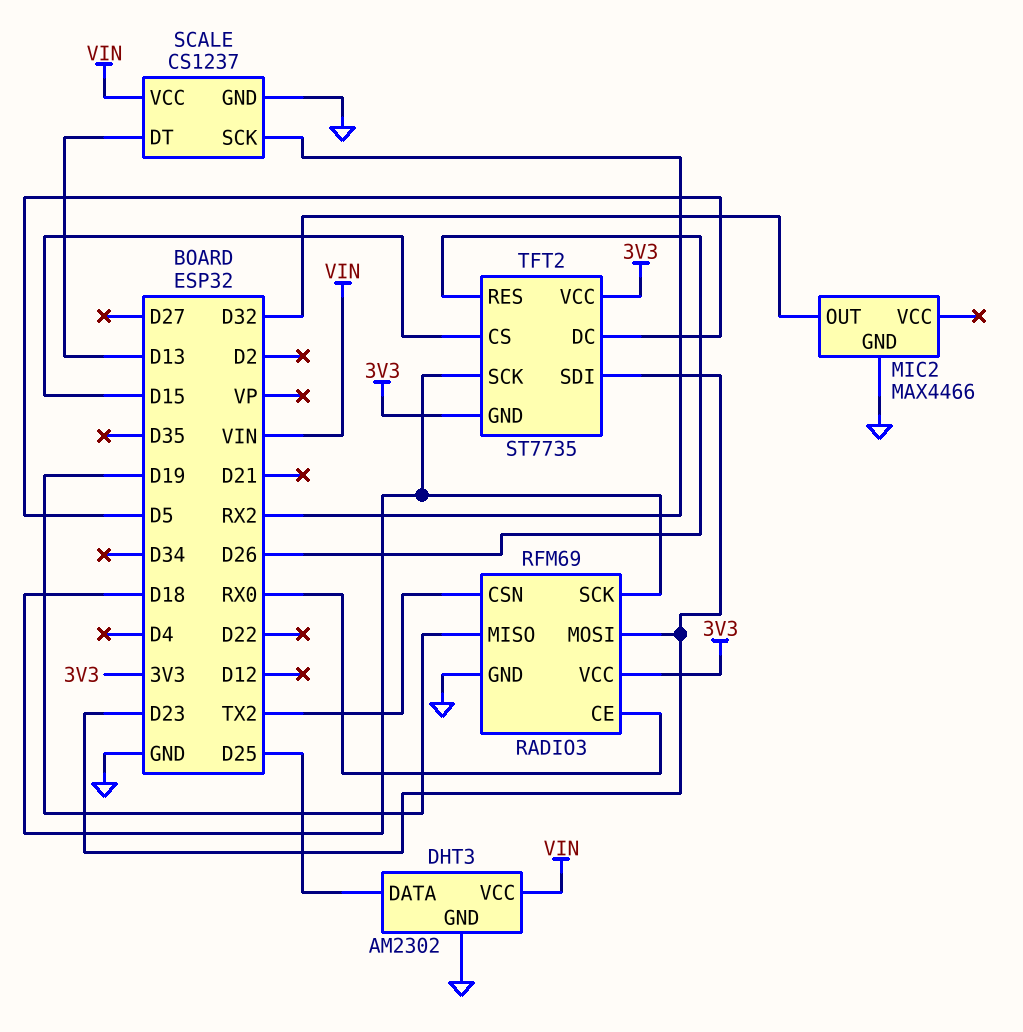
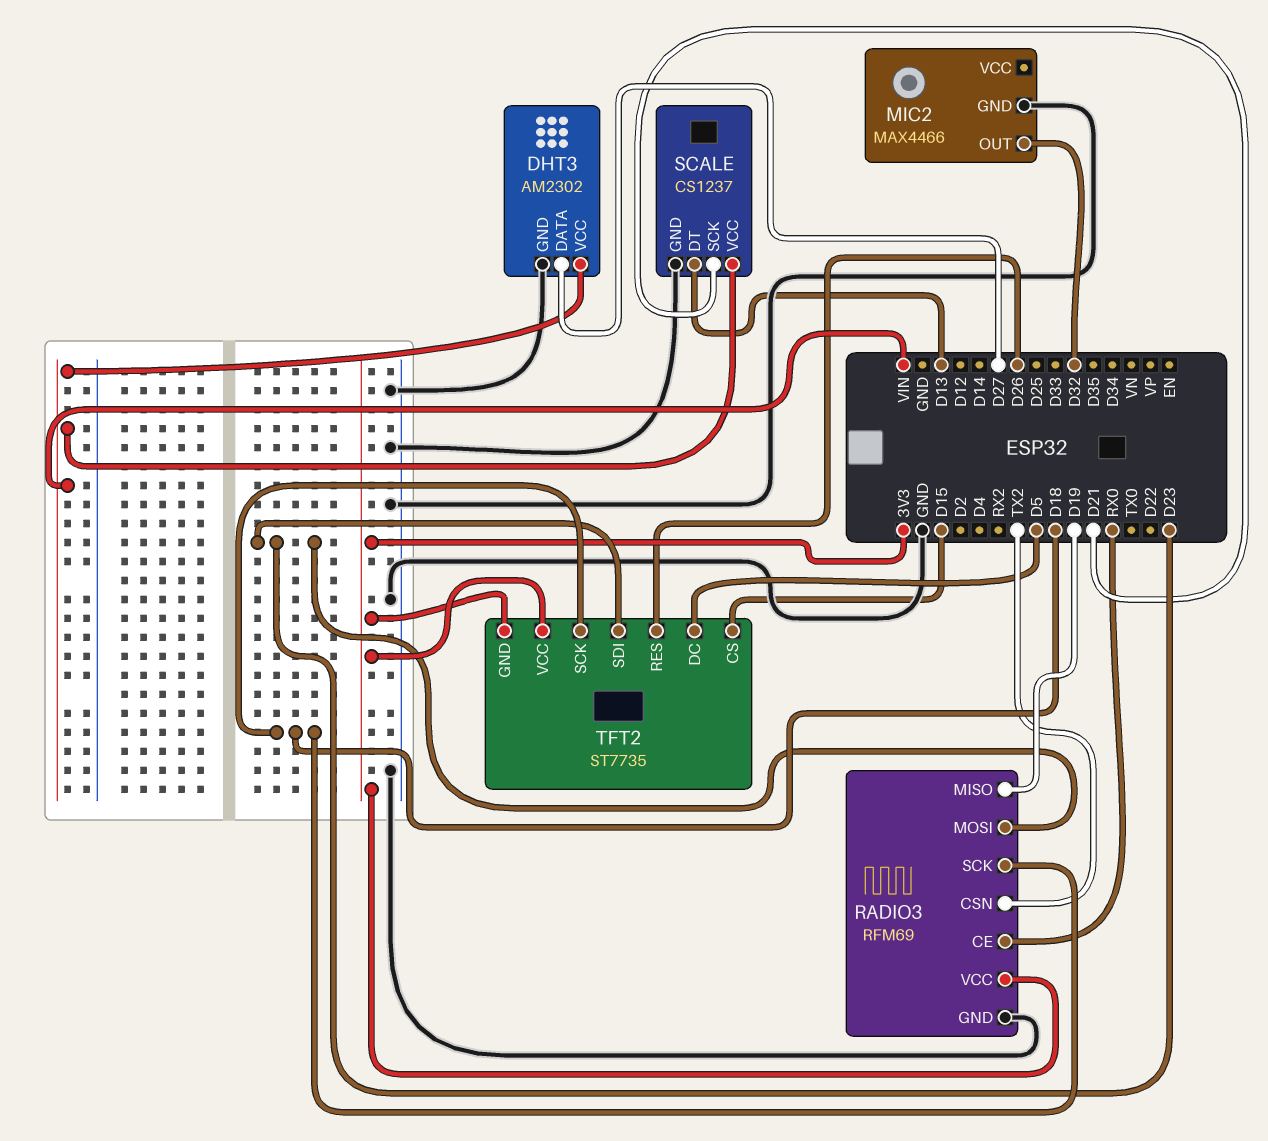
DHT3 pin DATA: D25 -> D27
SCALE pin SCK: RX2 -> D21

